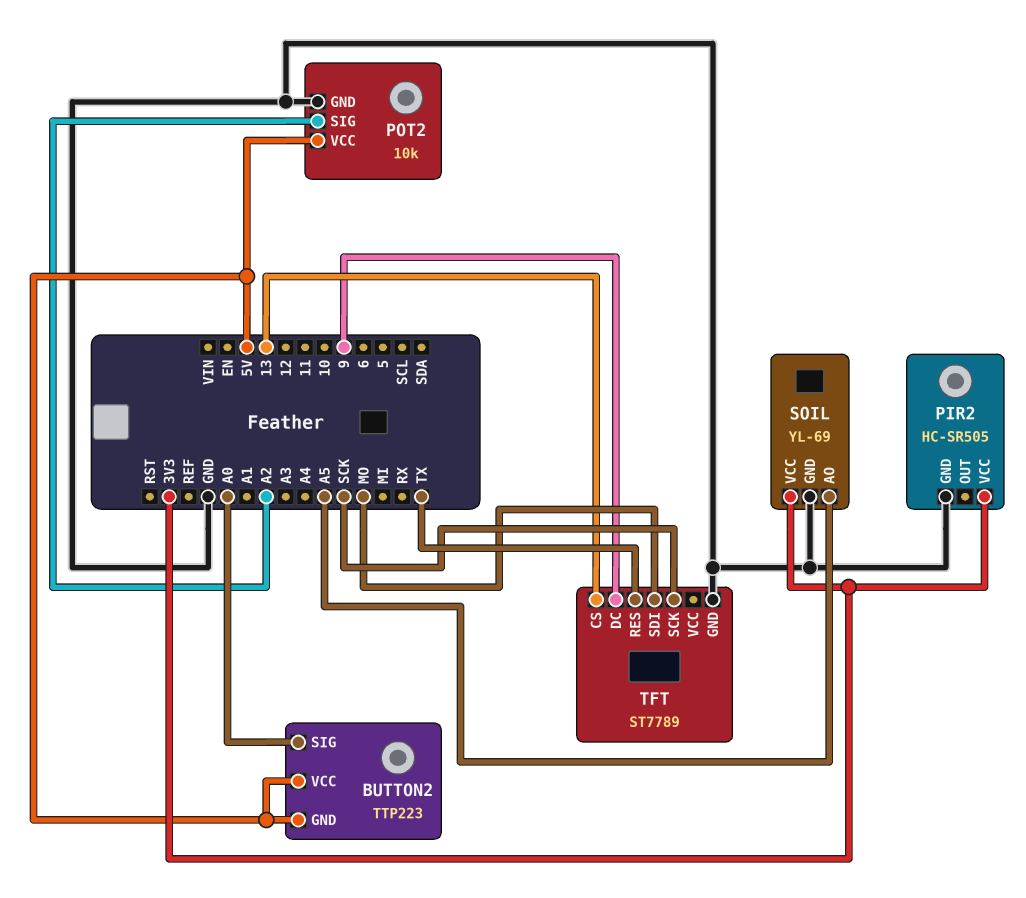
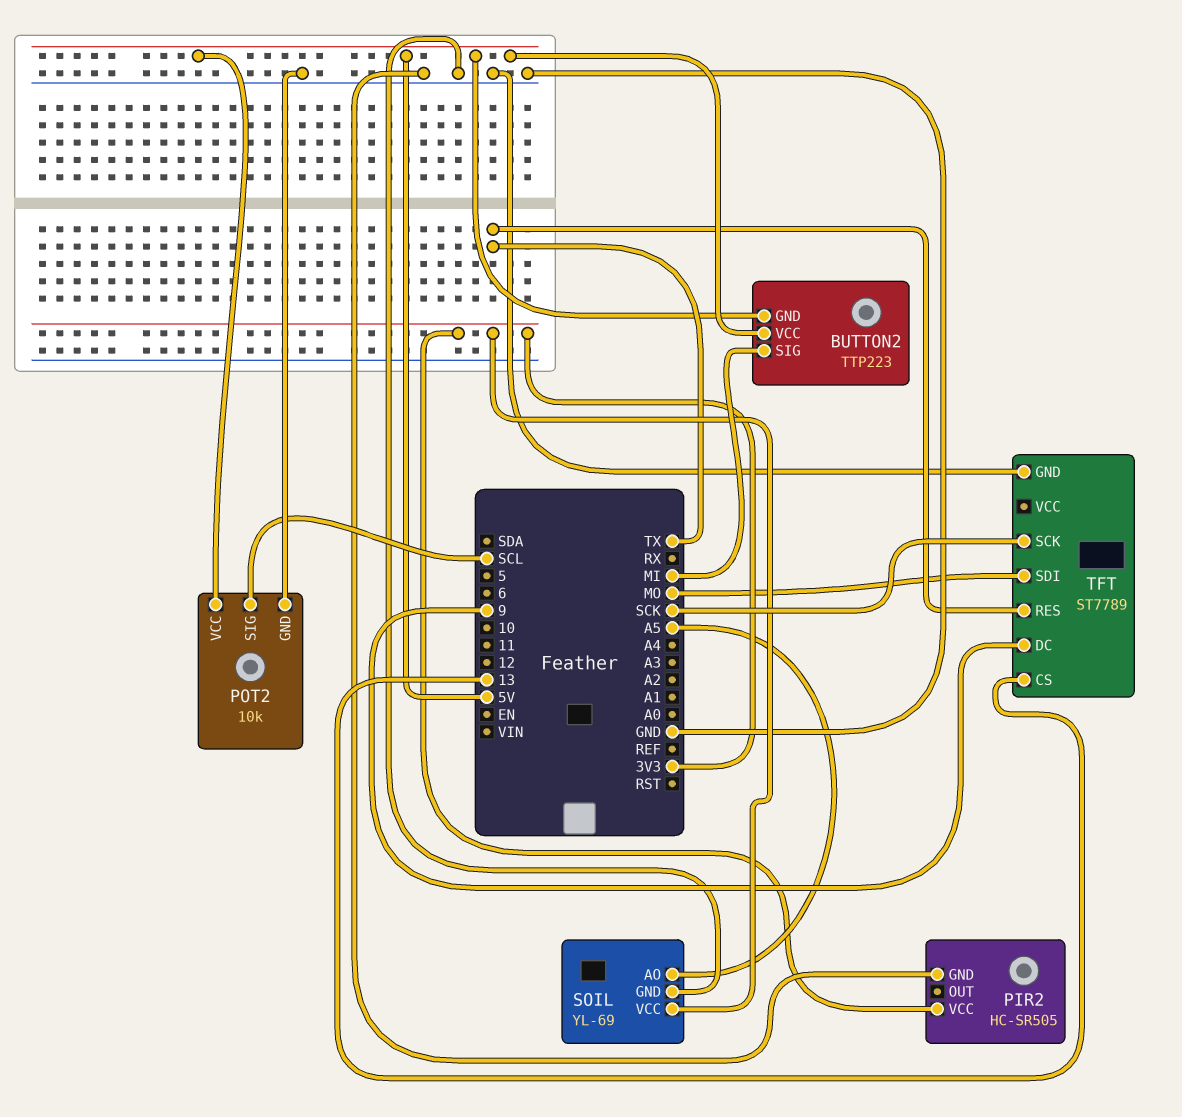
BUTTON2 pin SIG: A0 -> MI
POT2 pin SIG: A2 -> SCL

